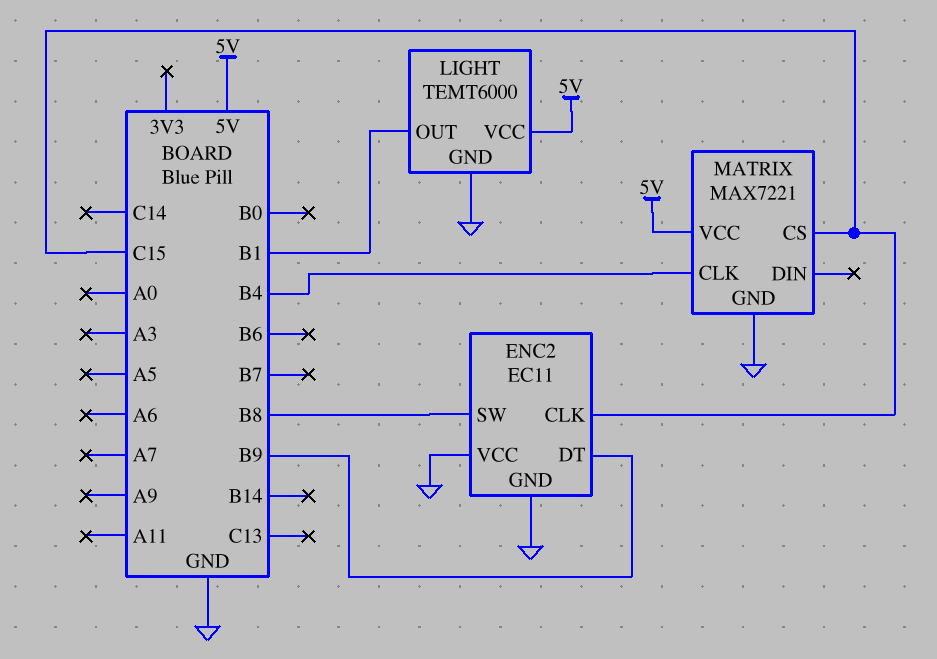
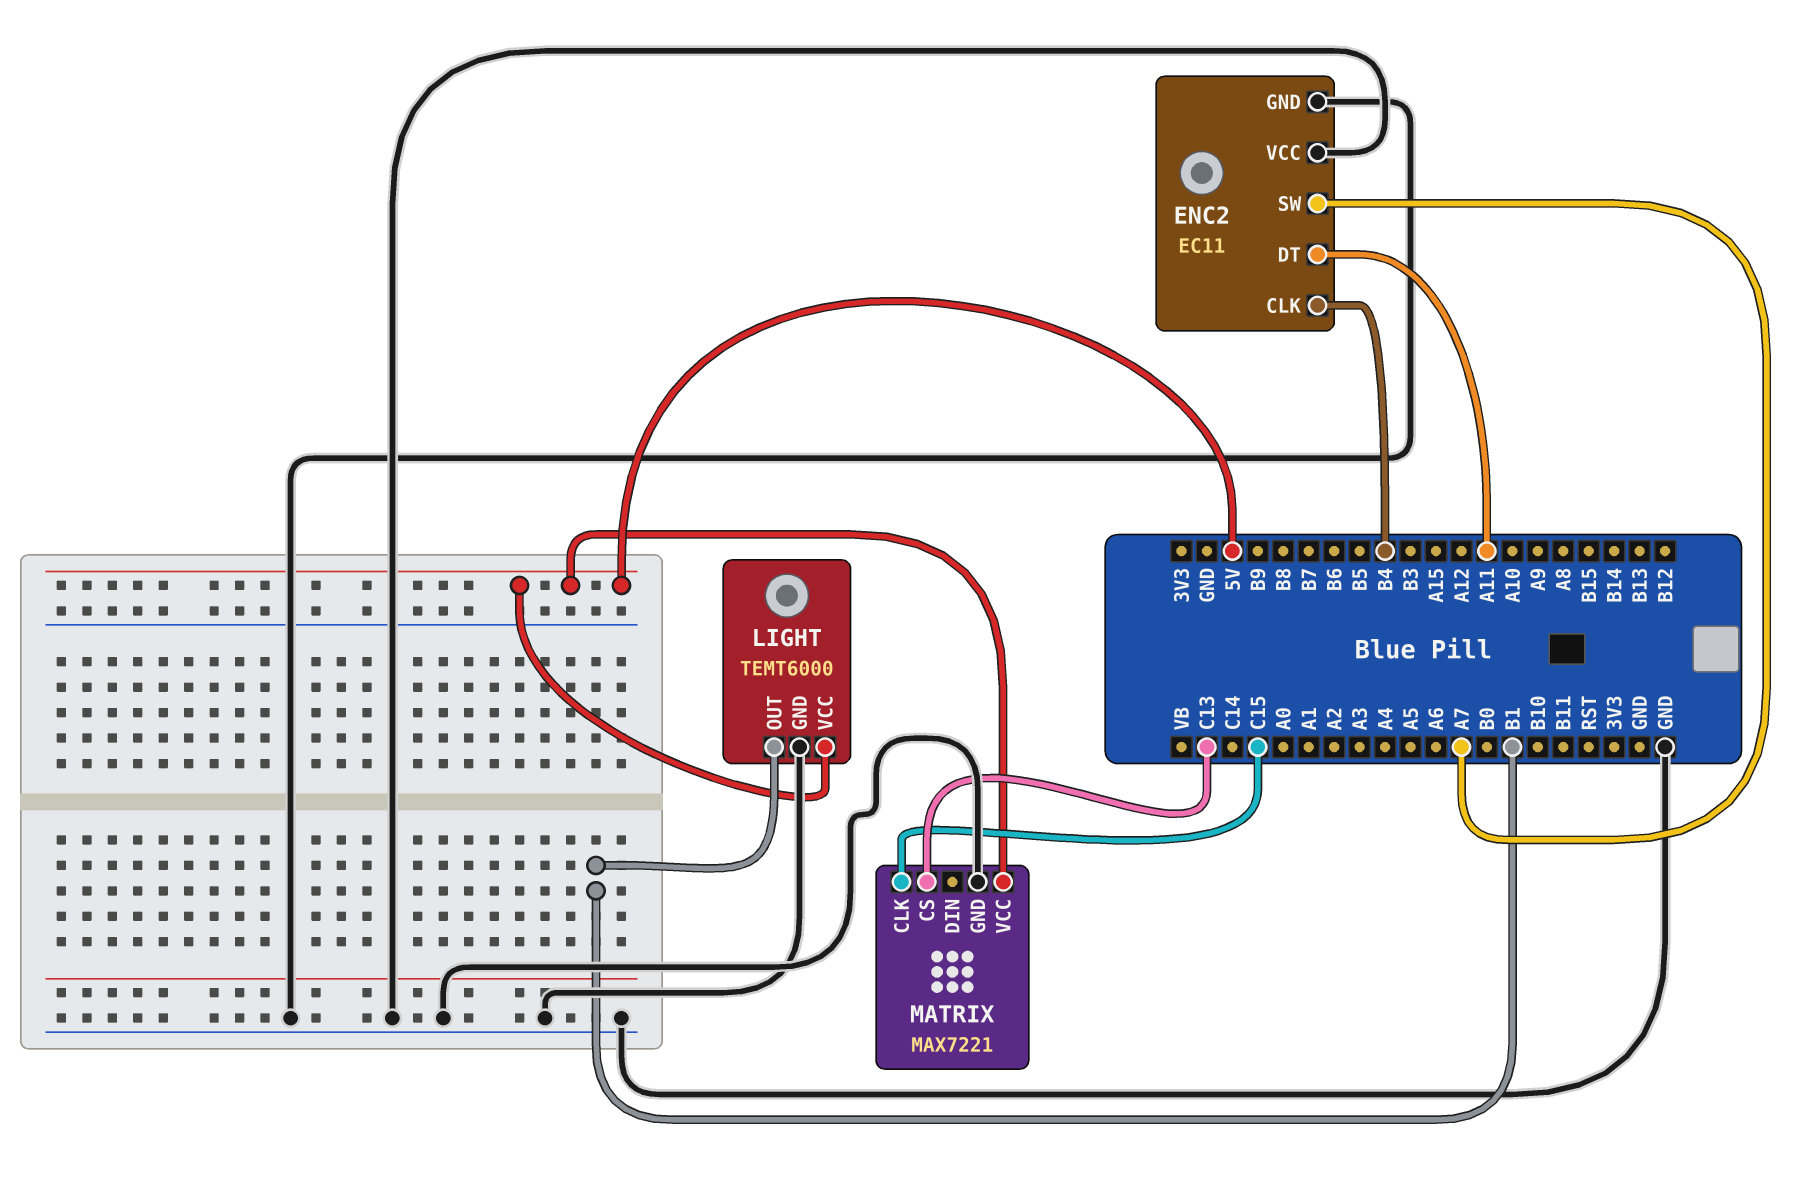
ENC2 pin CLK: C15 -> B4
ENC2 pin DT: B9 -> A11
ENC2 pin SW: B8 -> A7
MATRIX pin CLK: B4 -> C15
MATRIX pin CS: C15 -> C13

